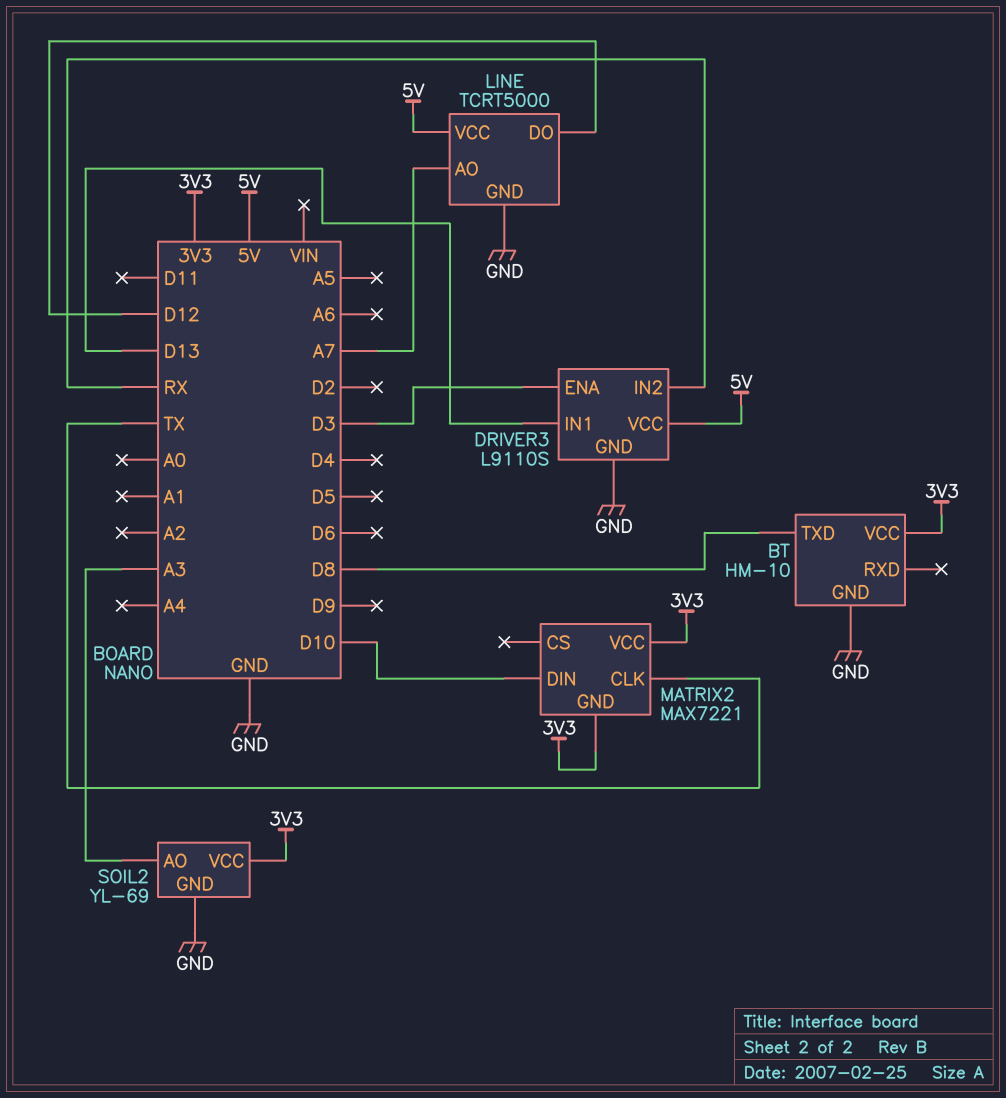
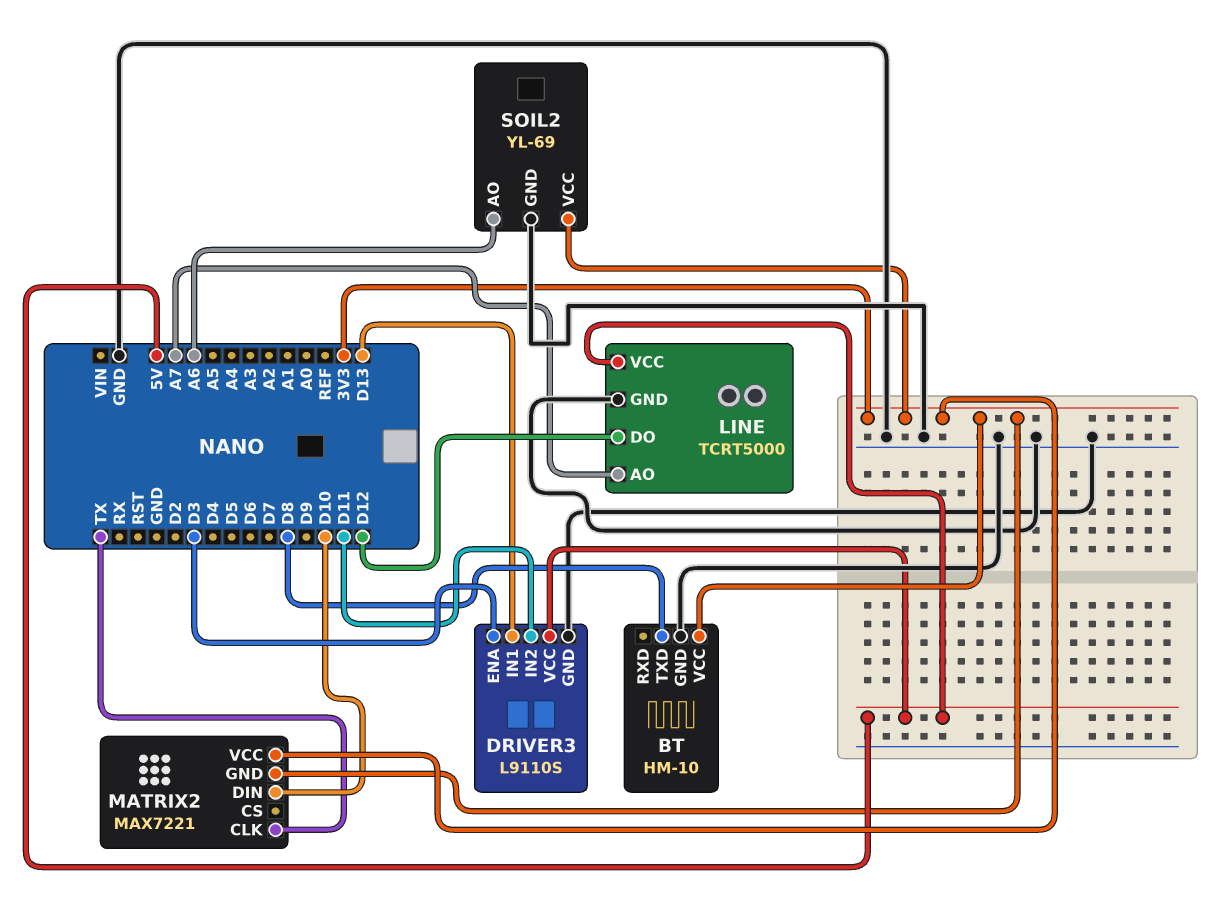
DRIVER3 pin IN2: RX -> D11
SOIL2 pin AO: A3 -> A6

